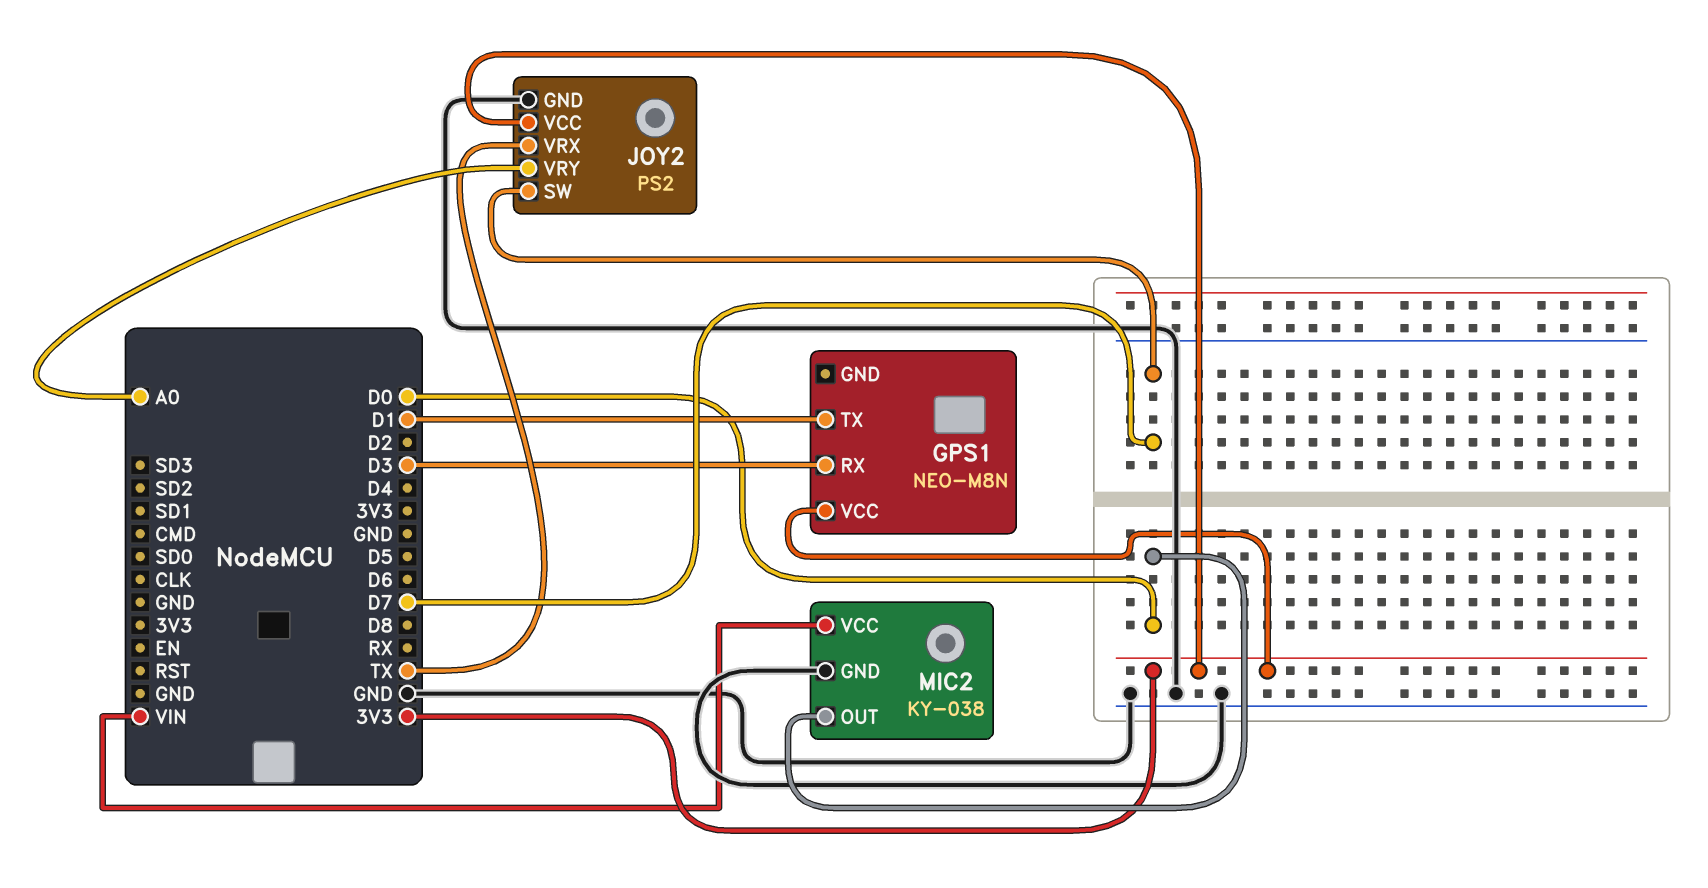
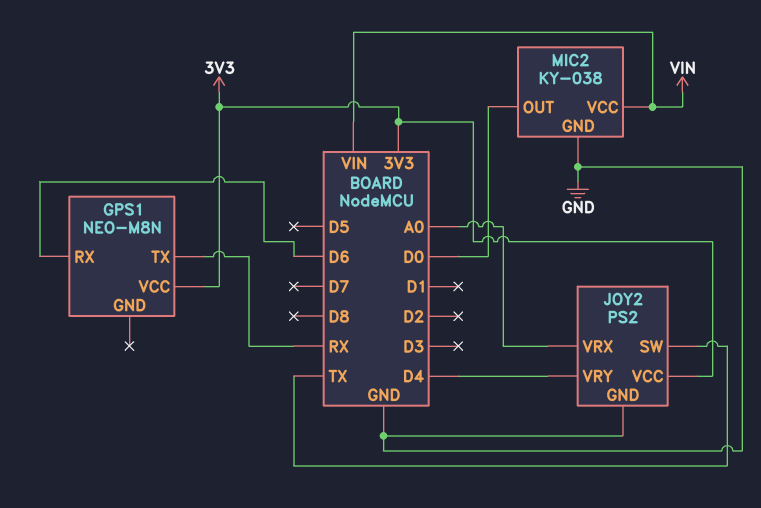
GPS1 pin RX: D3 -> D6
GPS1 pin TX: D1 -> RX
JOY2 pin SW: D7 -> TX
JOY2 pin VRX: TX -> A0
JOY2 pin VRY: A0 -> D4

